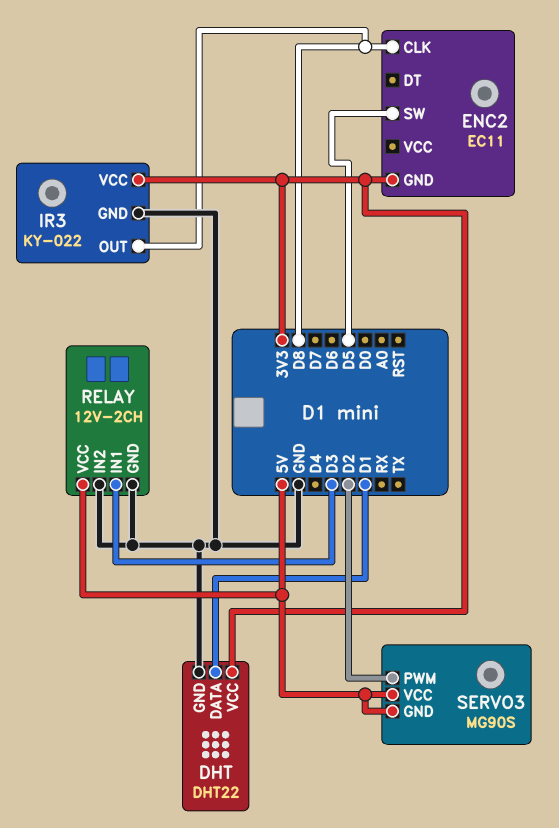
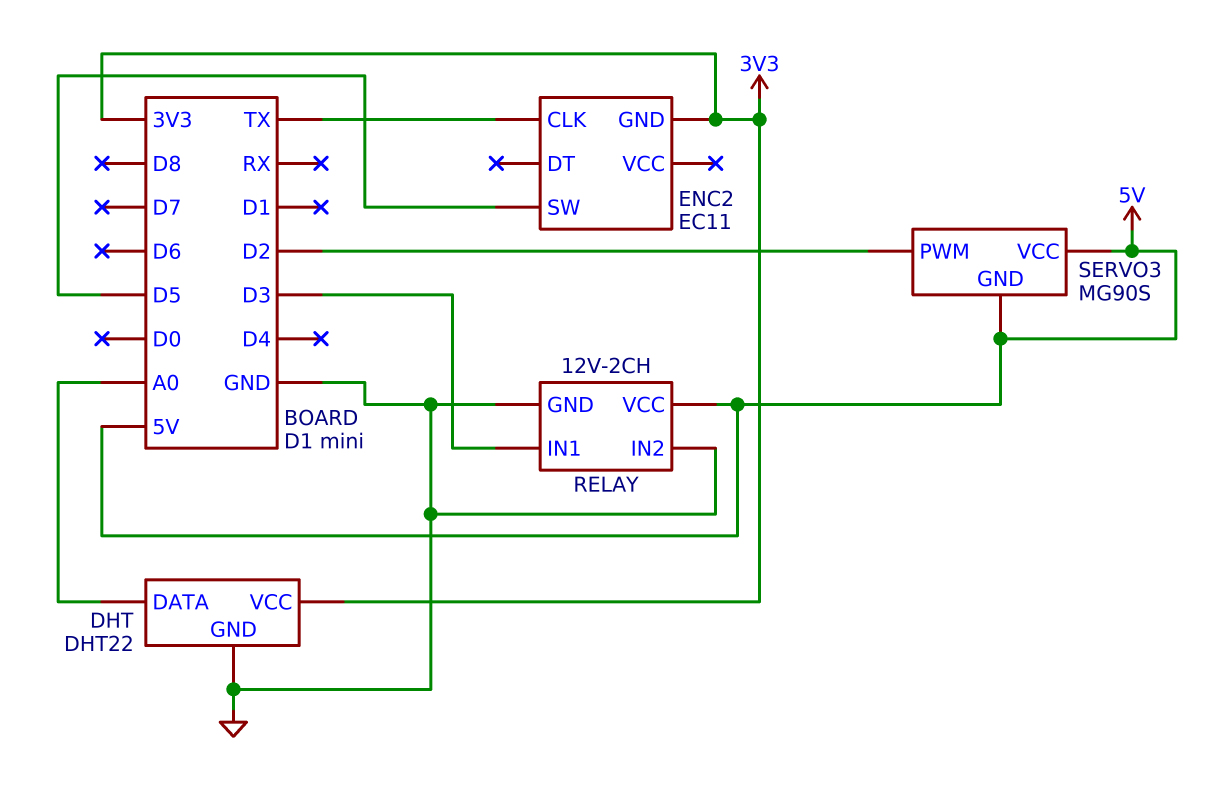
DHT pin DATA: D1 -> A0
ENC2 pin CLK: D8 -> TX
IR3: KY-022 -> none
IR3 pin GND: GND -> none
IR3 pin OUT: D8 -> none
IR3 pin VCC: 3V3 -> none

